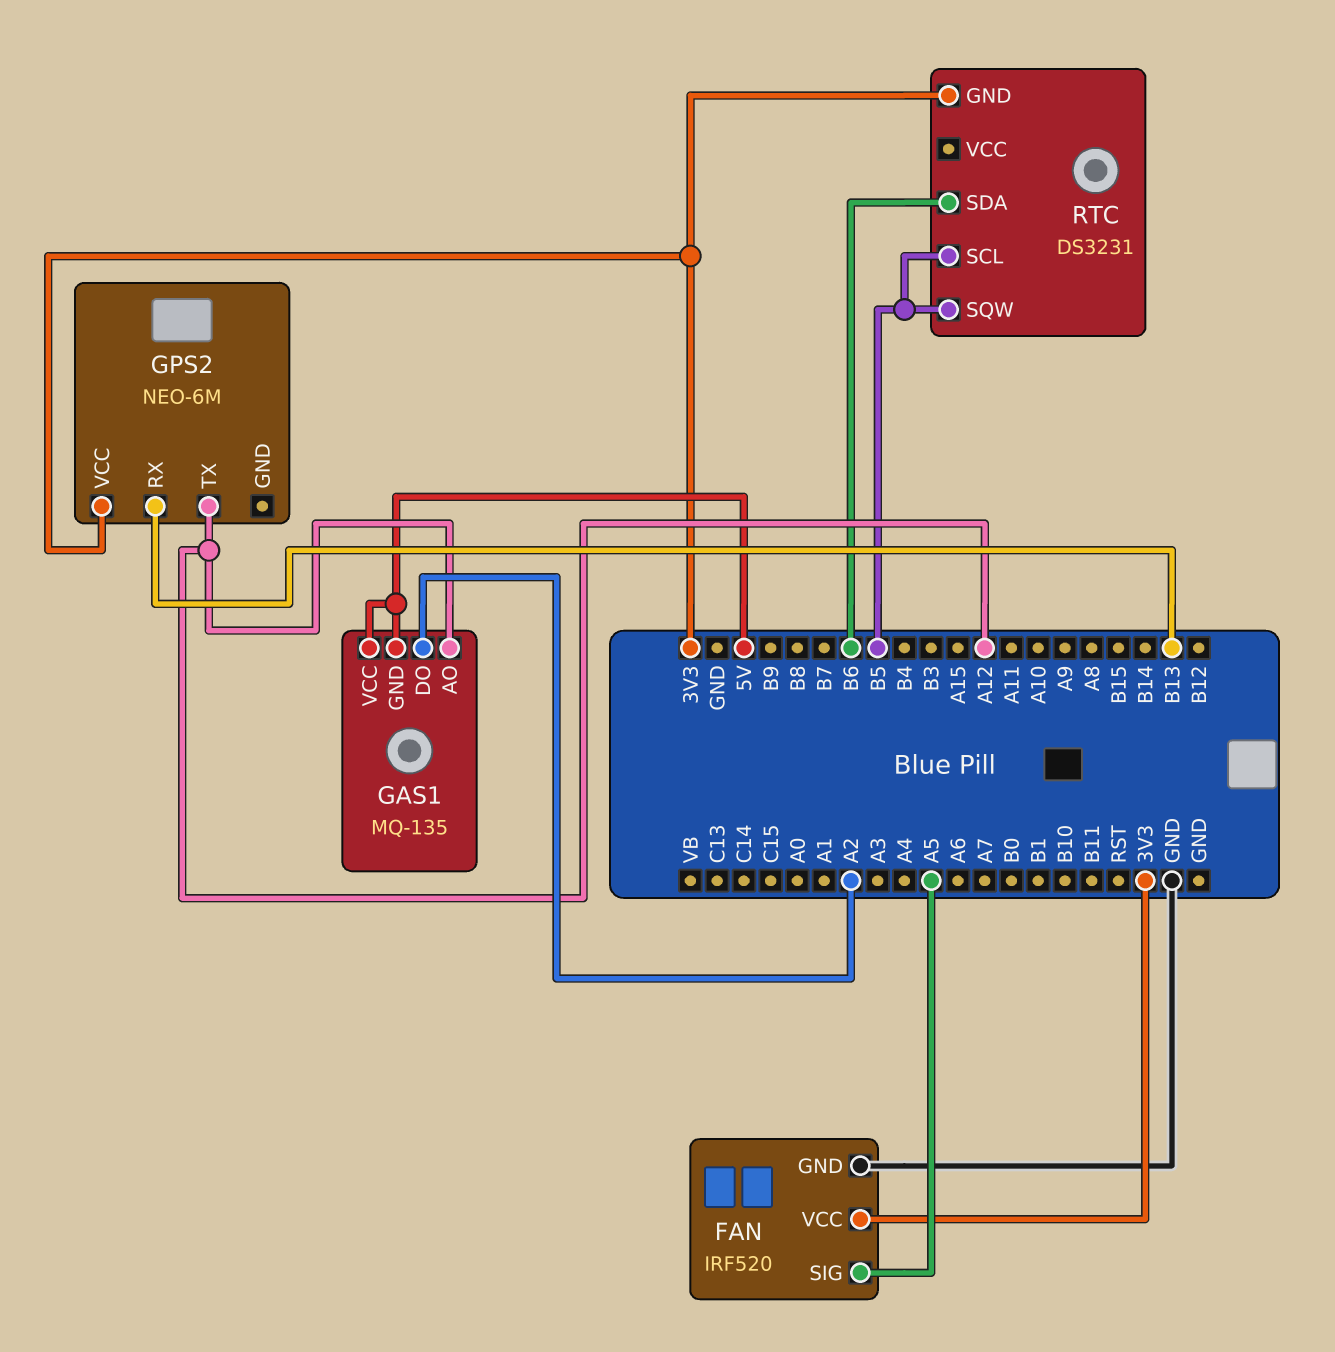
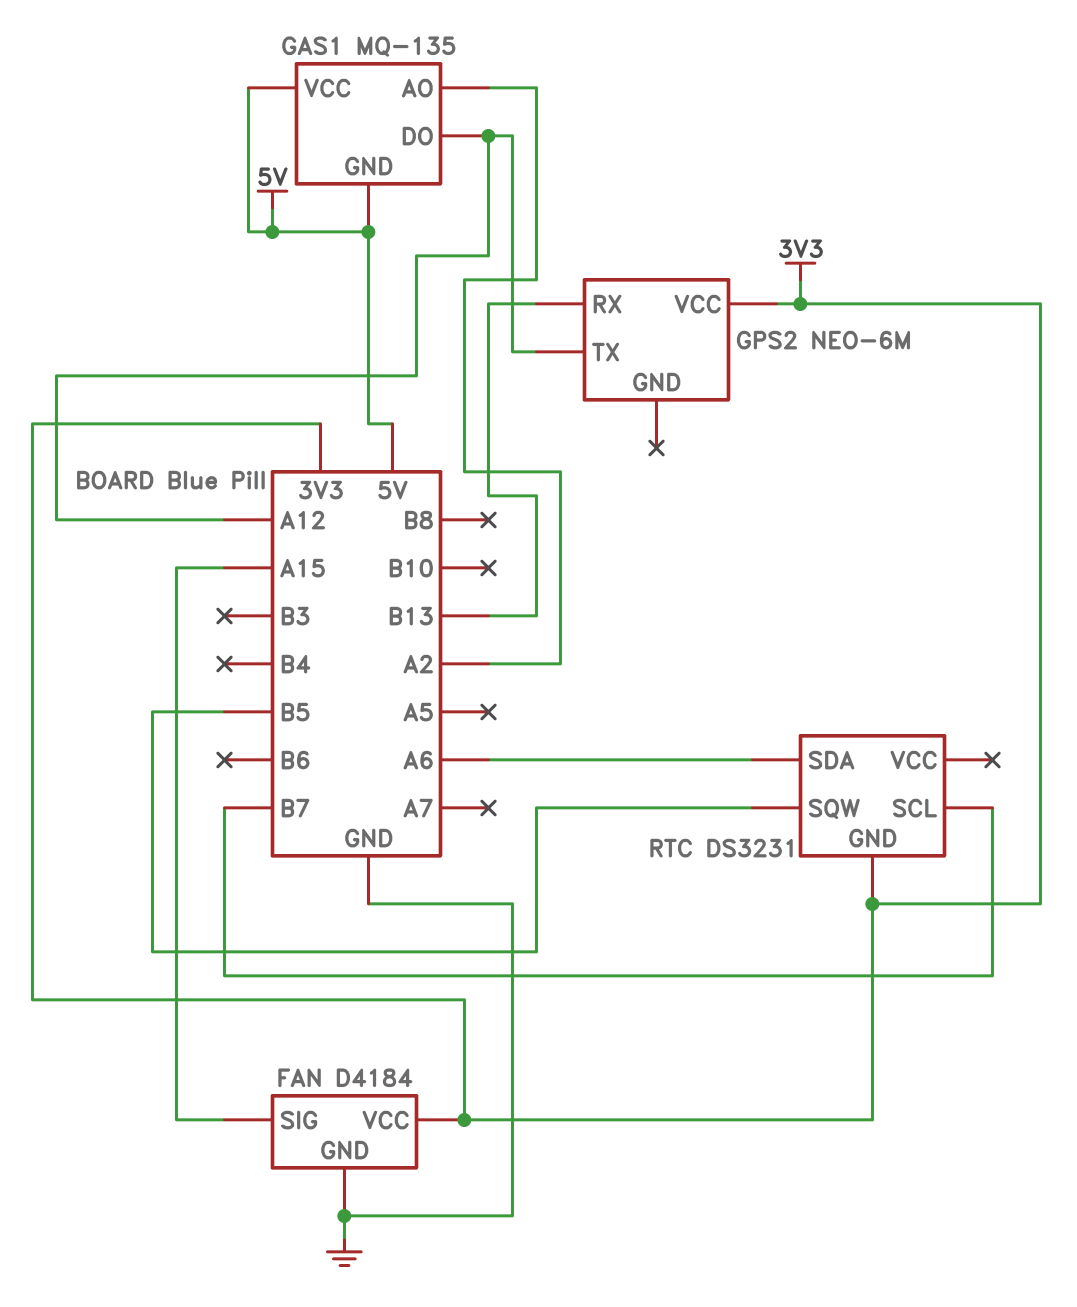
FAN: IRF520 -> D4184
FAN pin SIG: A5 -> A15
GAS1 pin AO: A12 -> A2
GAS1 pin DO: A2 -> A12
RTC pin SCL: B5 -> B7
RTC pin SDA: B6 -> A6

